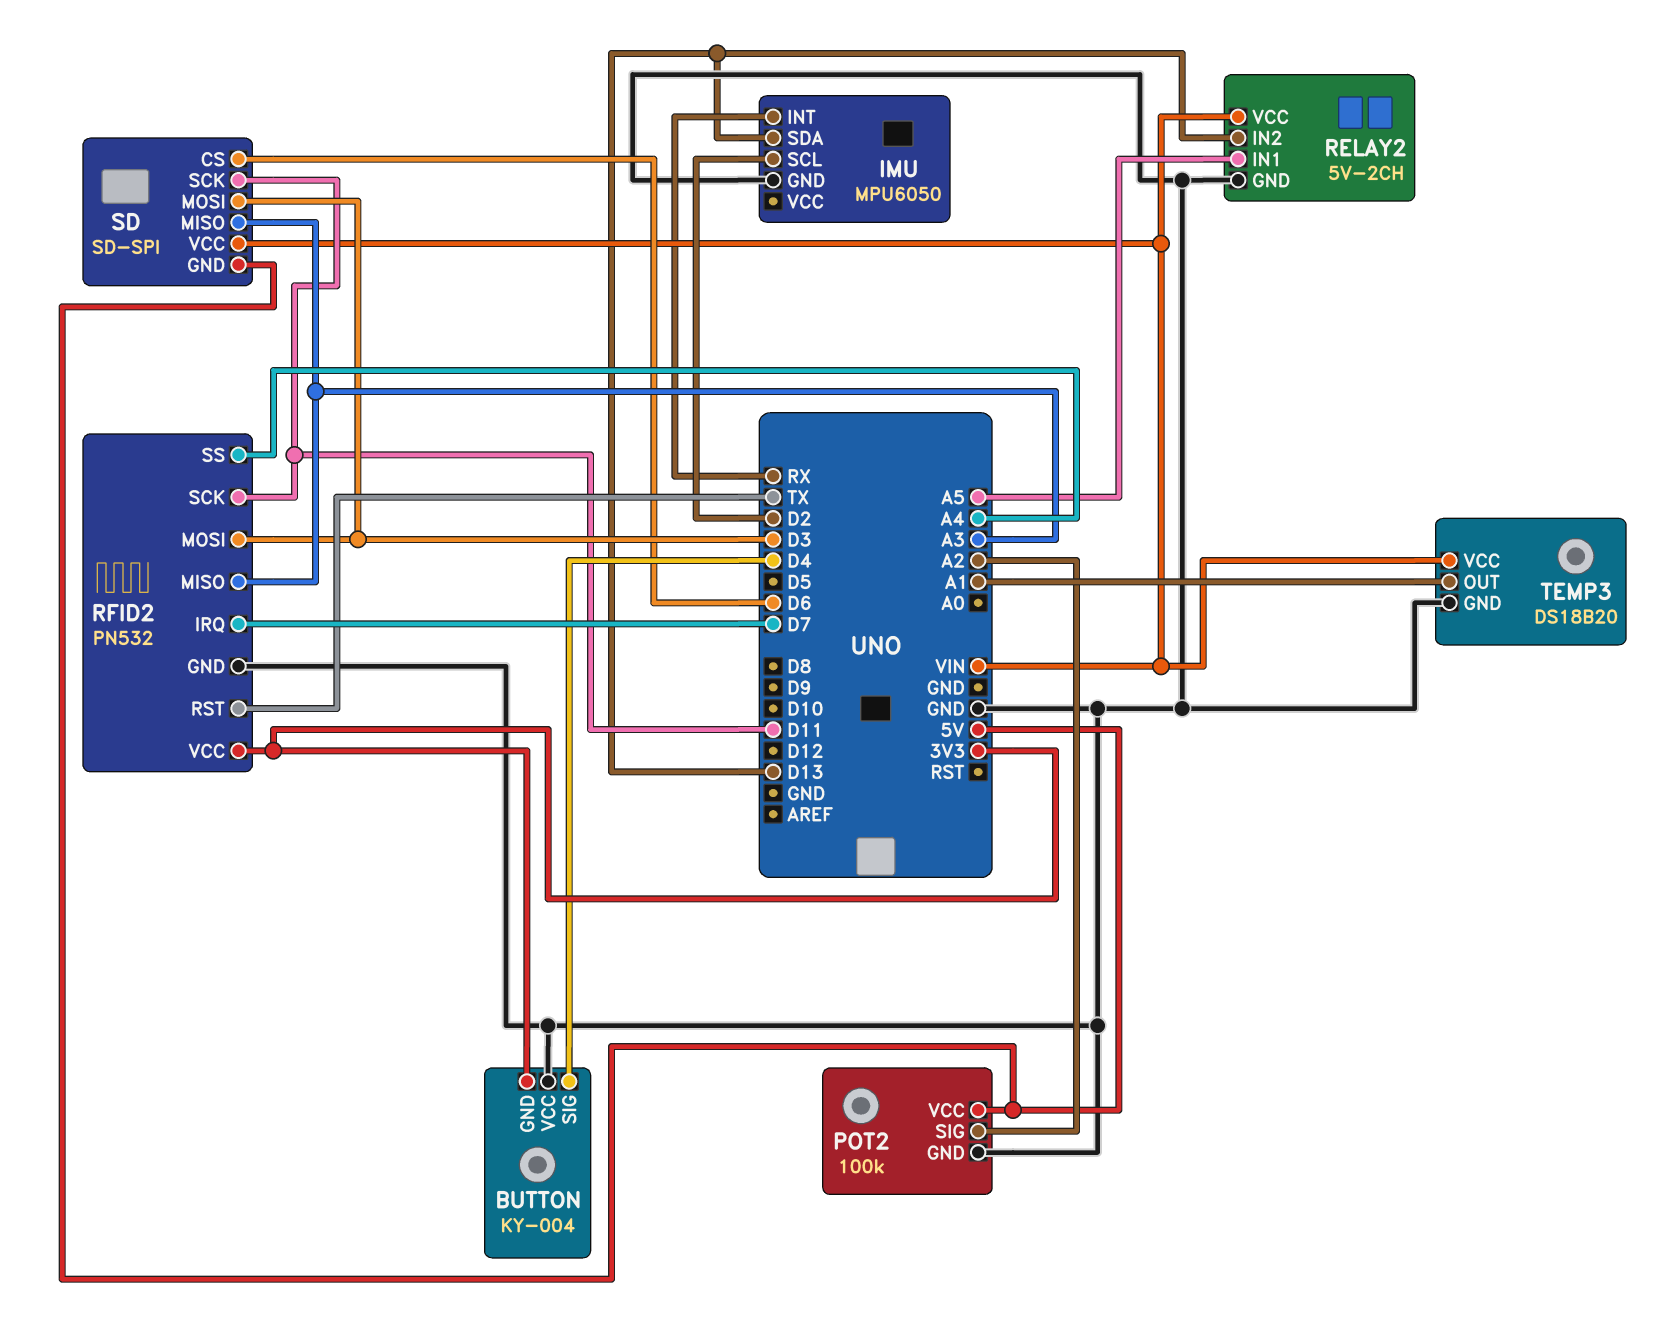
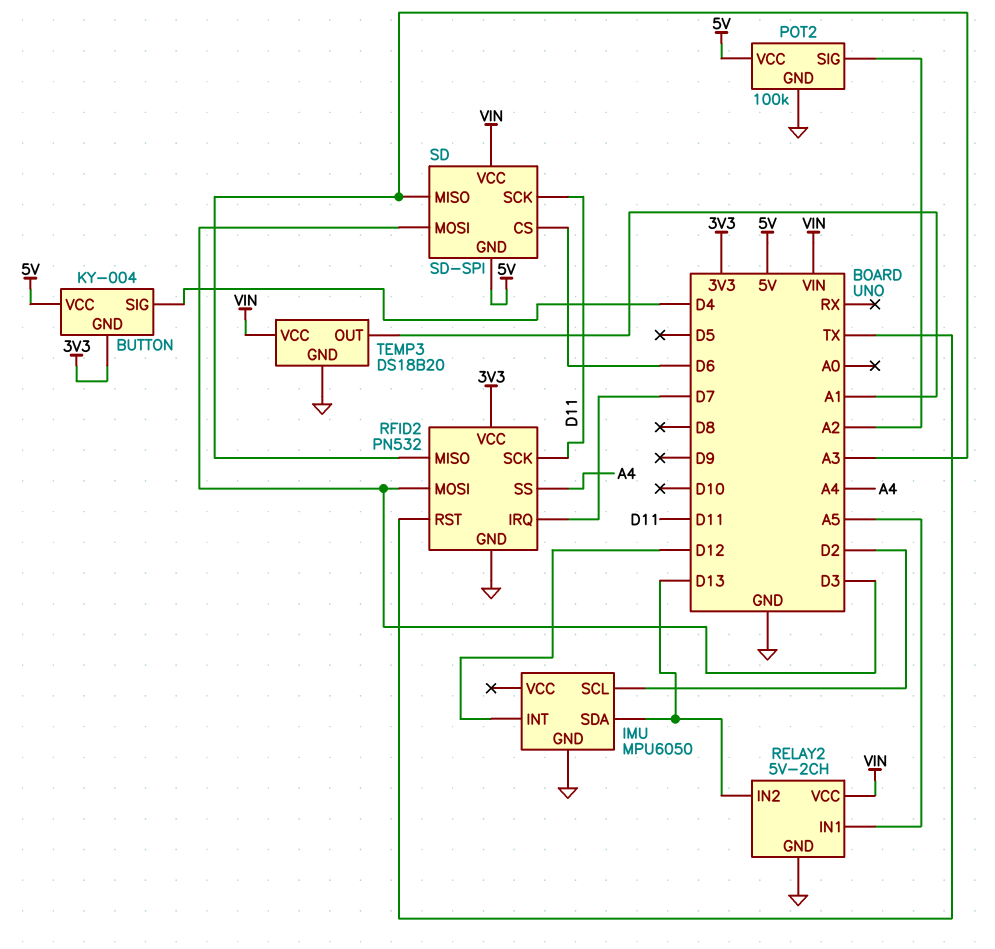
BUTTON pin VCC: GND -> 5V
IMU pin INT: RX -> D12

